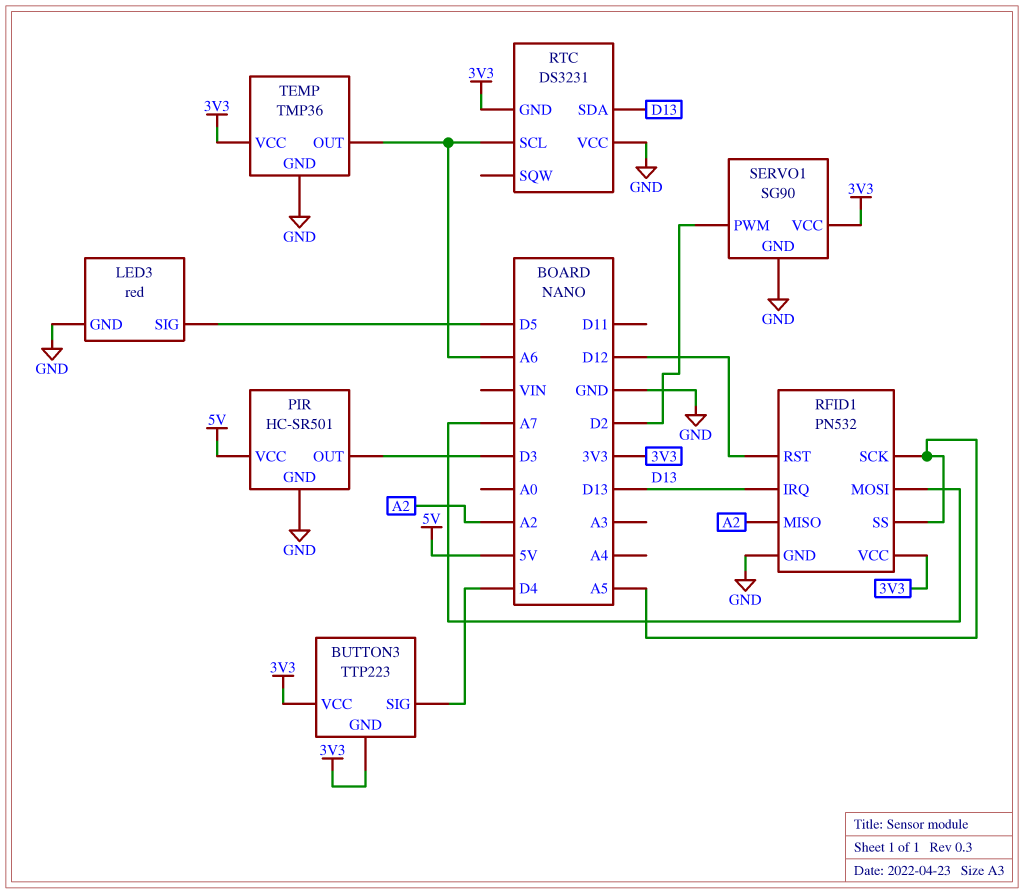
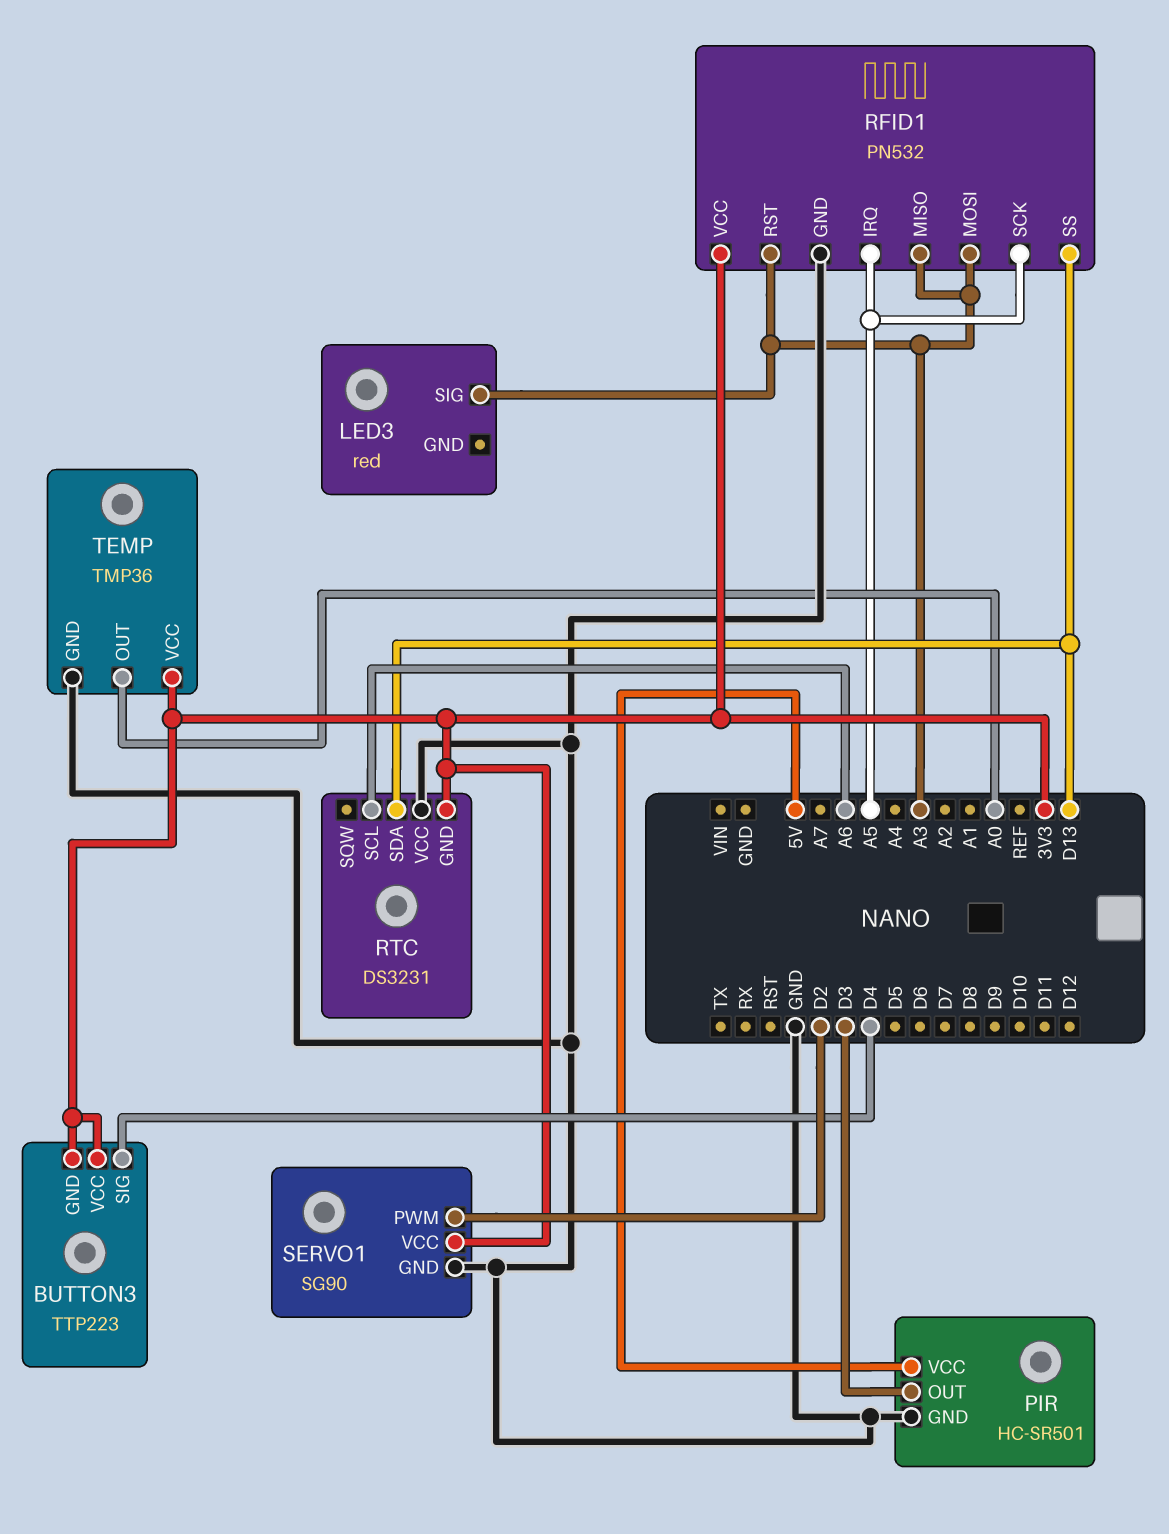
LED3 pin GND: GND -> none
LED3 pin SIG: D5 -> A3
RFID1 pin IRQ: D13 -> A5
RFID1 pin MISO: A2 -> A3
RFID1 pin MOSI: A7 -> A3
RFID1 pin RST: D12 -> A3
RFID1 pin SS: A5 -> D13
TEMP pin OUT: A6 -> A0

